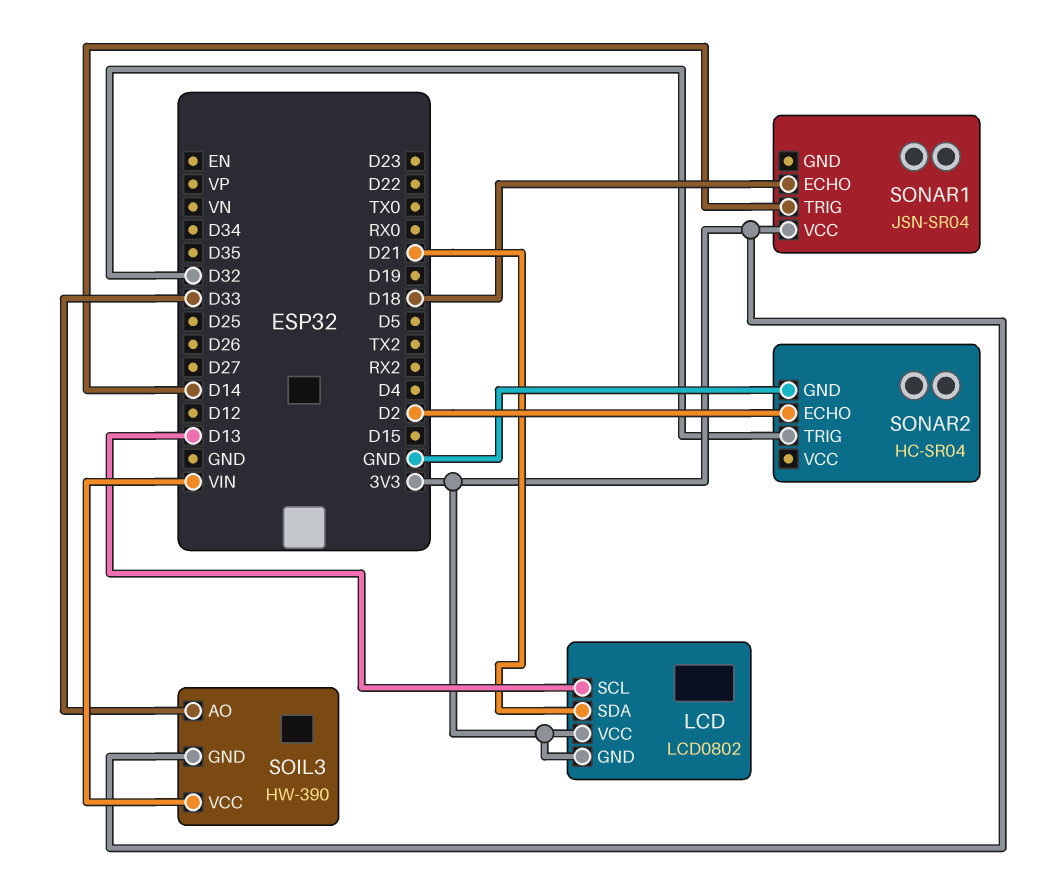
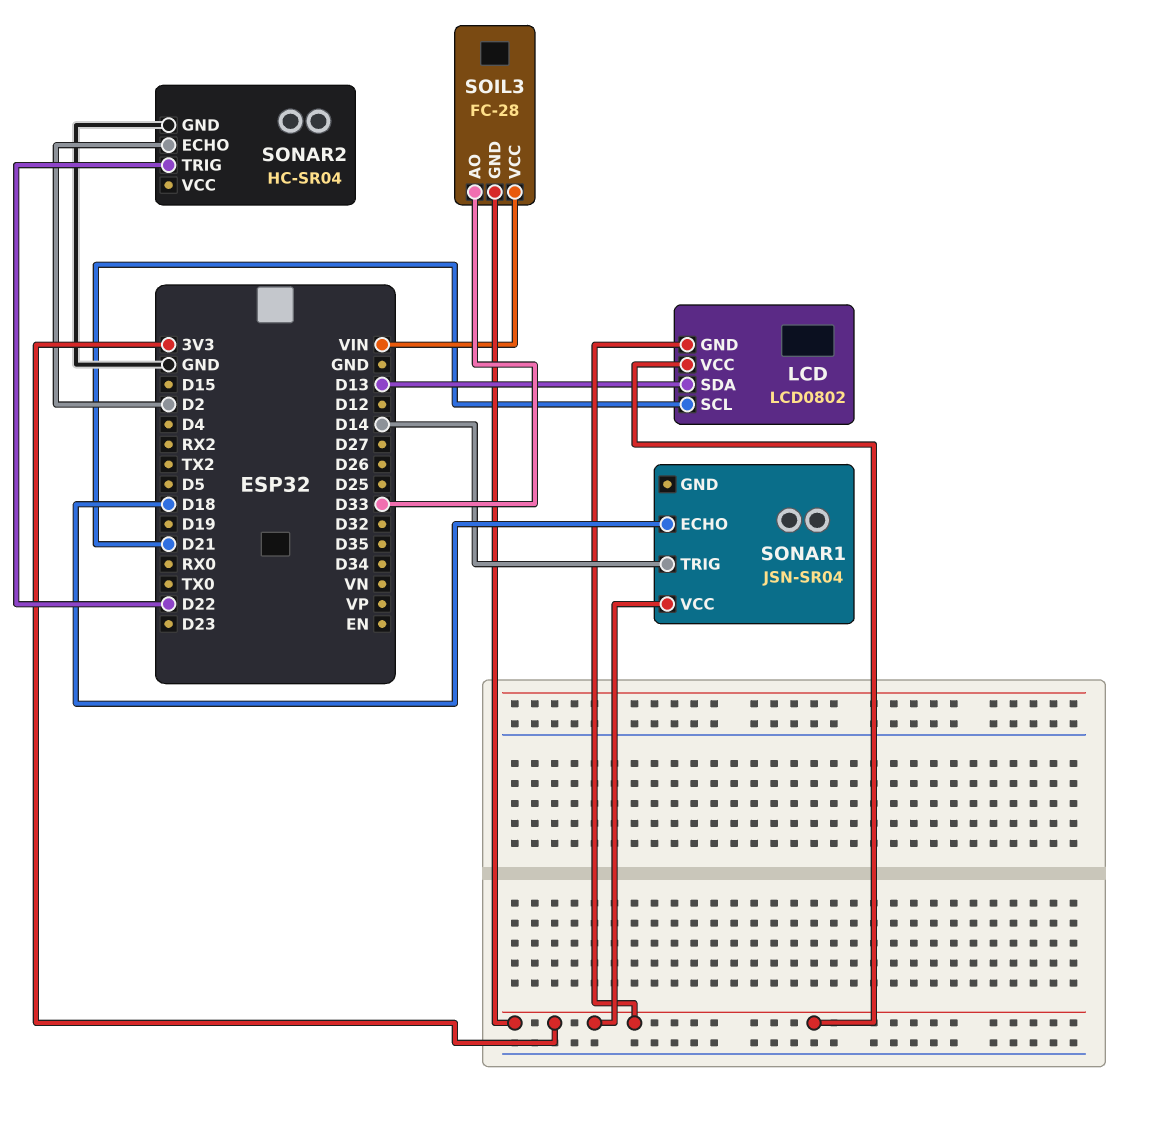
LCD pin SCL: D13 -> D21
LCD pin SDA: D21 -> D13
SOIL3: HW-390 -> FC-28
SONAR2 pin TRIG: D32 -> D22

